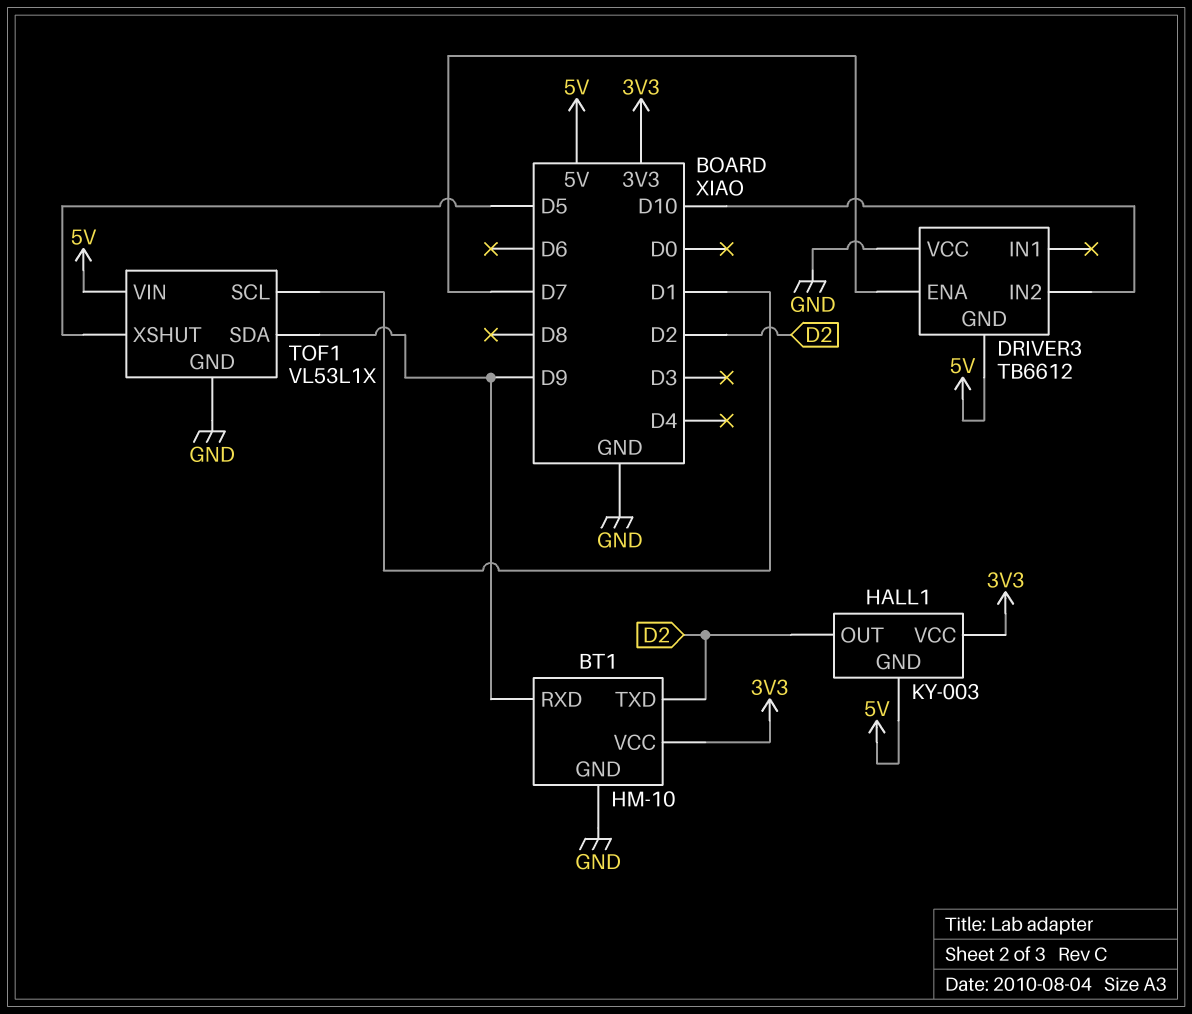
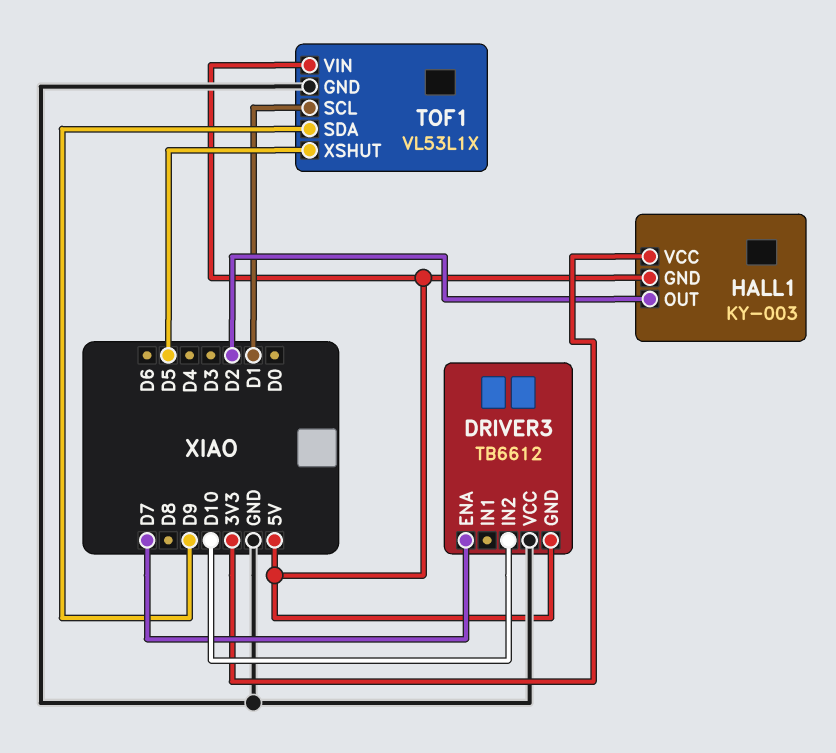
BT1: HM-10 -> none
BT1 pin GND: GND -> none
BT1 pin RXD: D9 -> none
BT1 pin TXD: D2 -> none
BT1 pin VCC: 3V3 -> none

